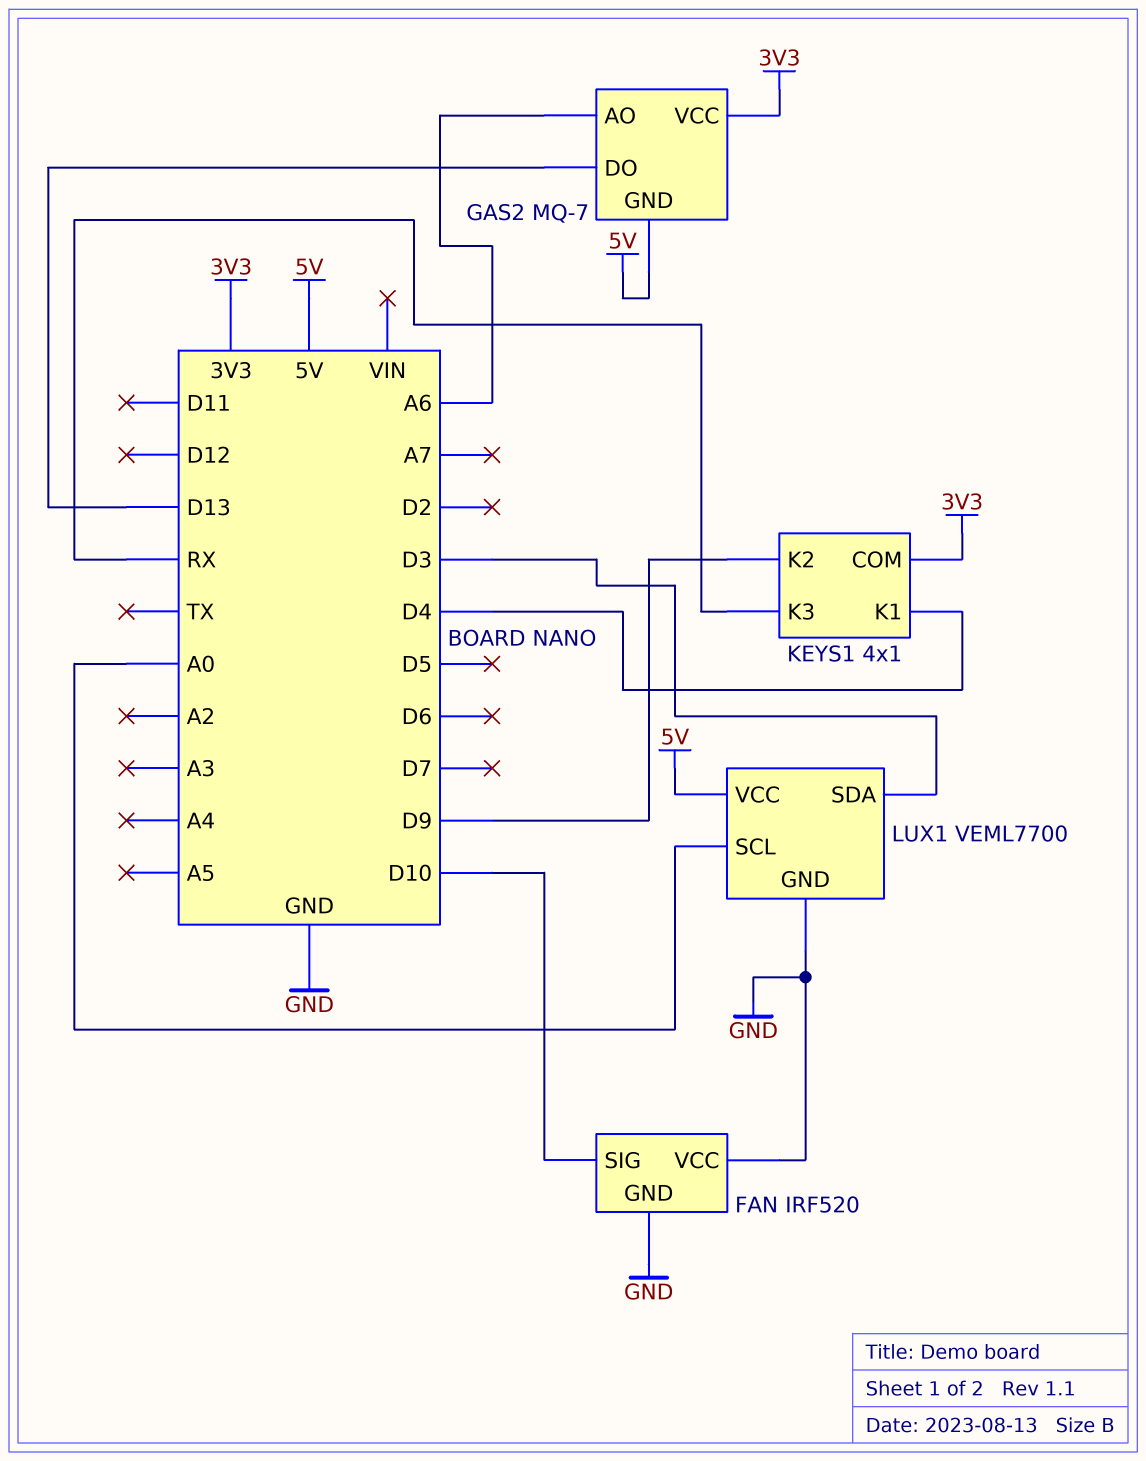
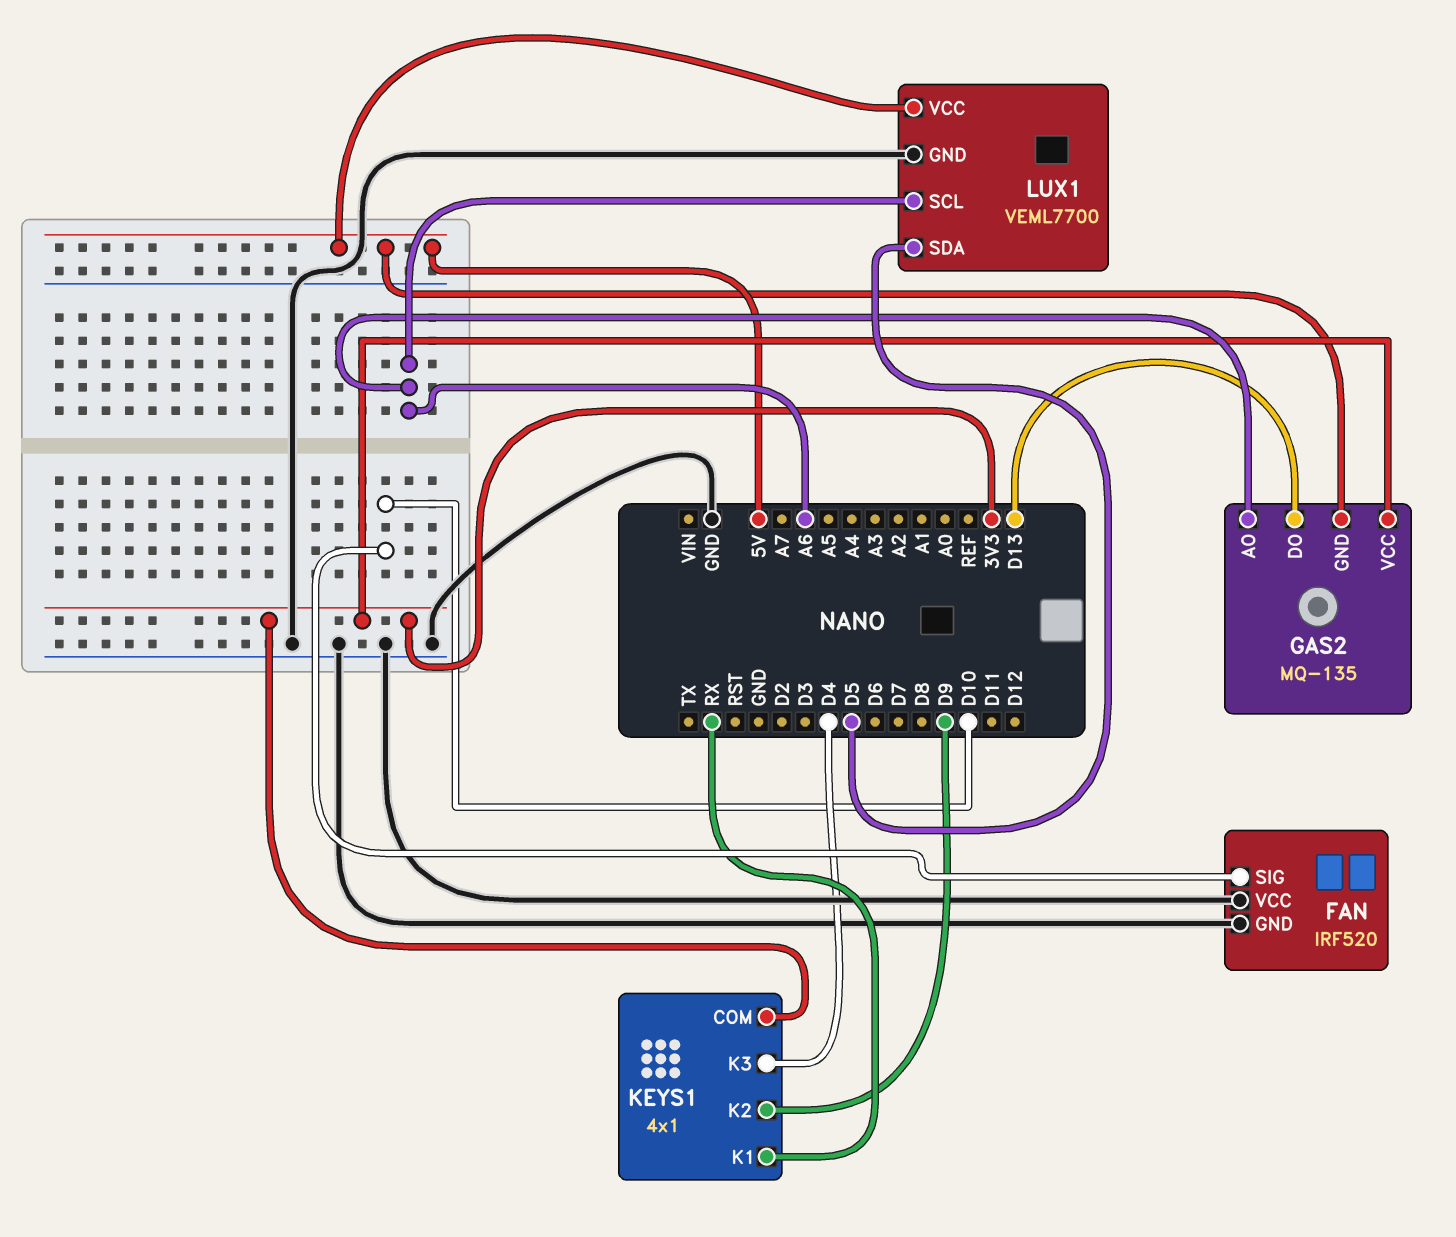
GAS2: MQ-7 -> MQ-135
KEYS1 pin K1: D4 -> RX
KEYS1 pin K3: RX -> D4
LUX1 pin SCL: A0 -> A6
LUX1 pin SDA: D3 -> D5

